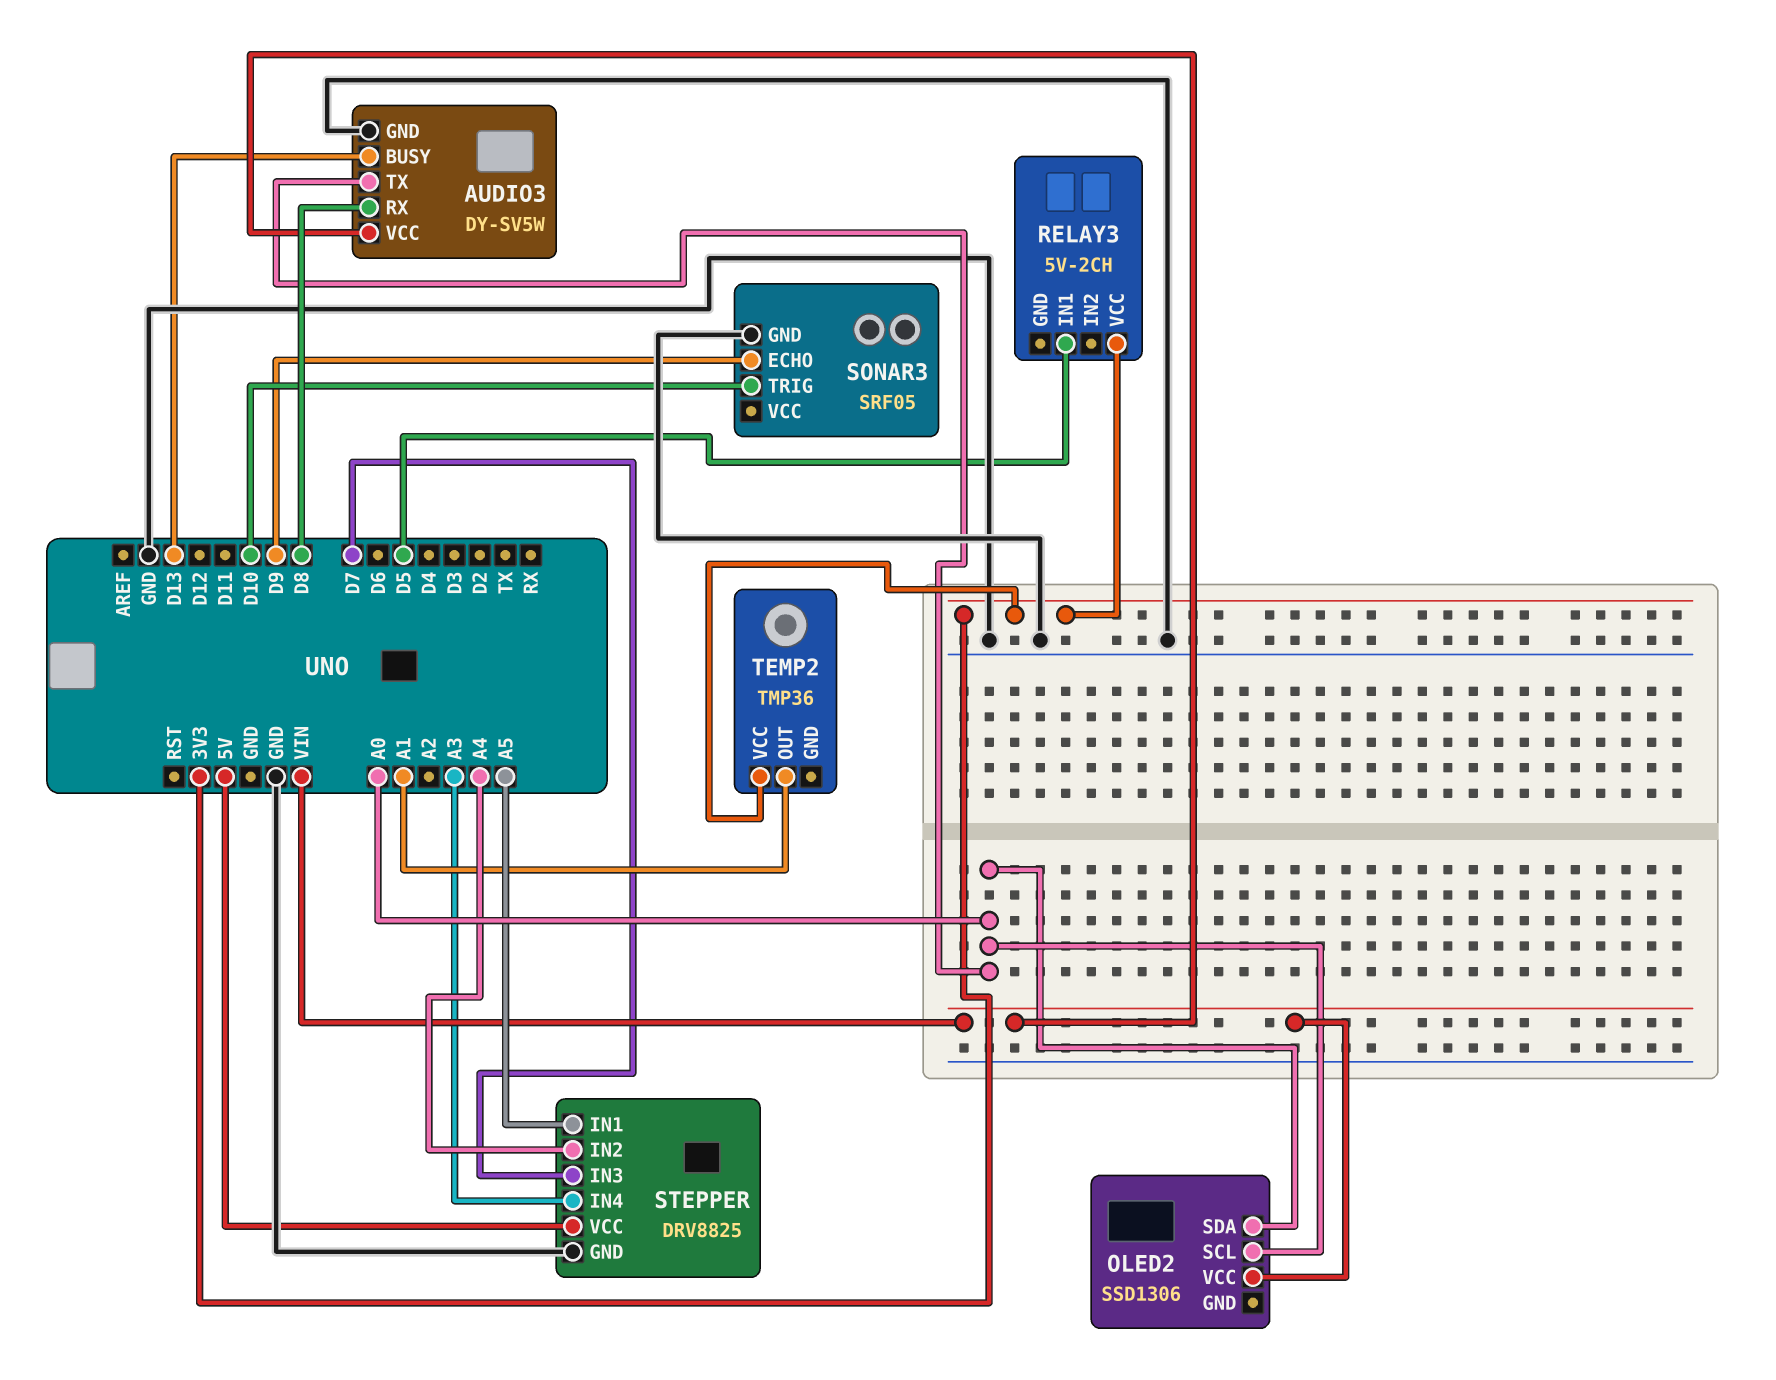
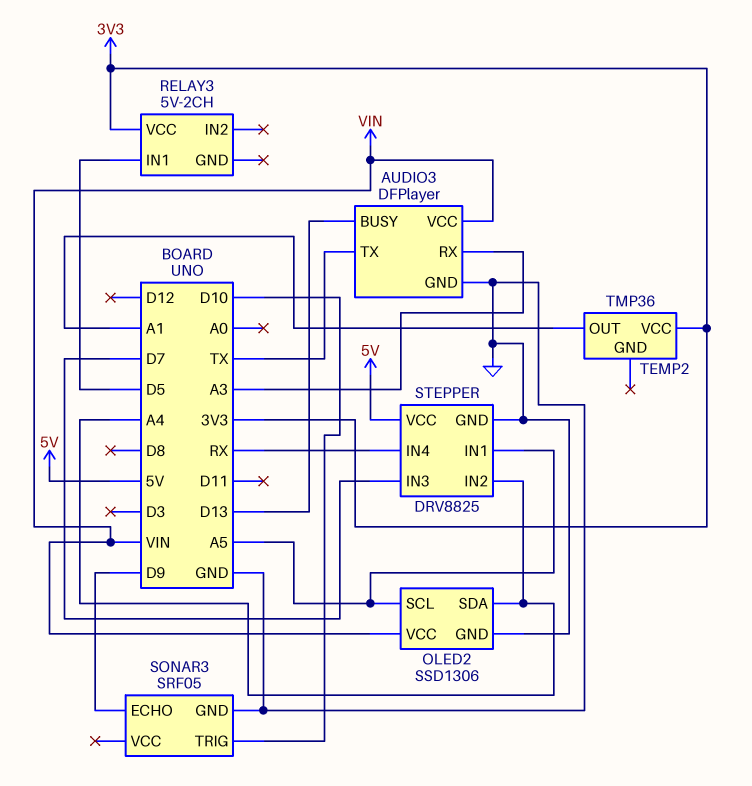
AUDIO3: DY-SV5W -> DFPlayer
AUDIO3 pin RX: D8 -> A3
AUDIO3 pin TX: A0 -> TX
OLED2 pin GND: none -> GND
OLED2 pin SCL: A0 -> A5
OLED2 pin SDA: A0 -> A4
STEPPER pin IN4: A3 -> RX

